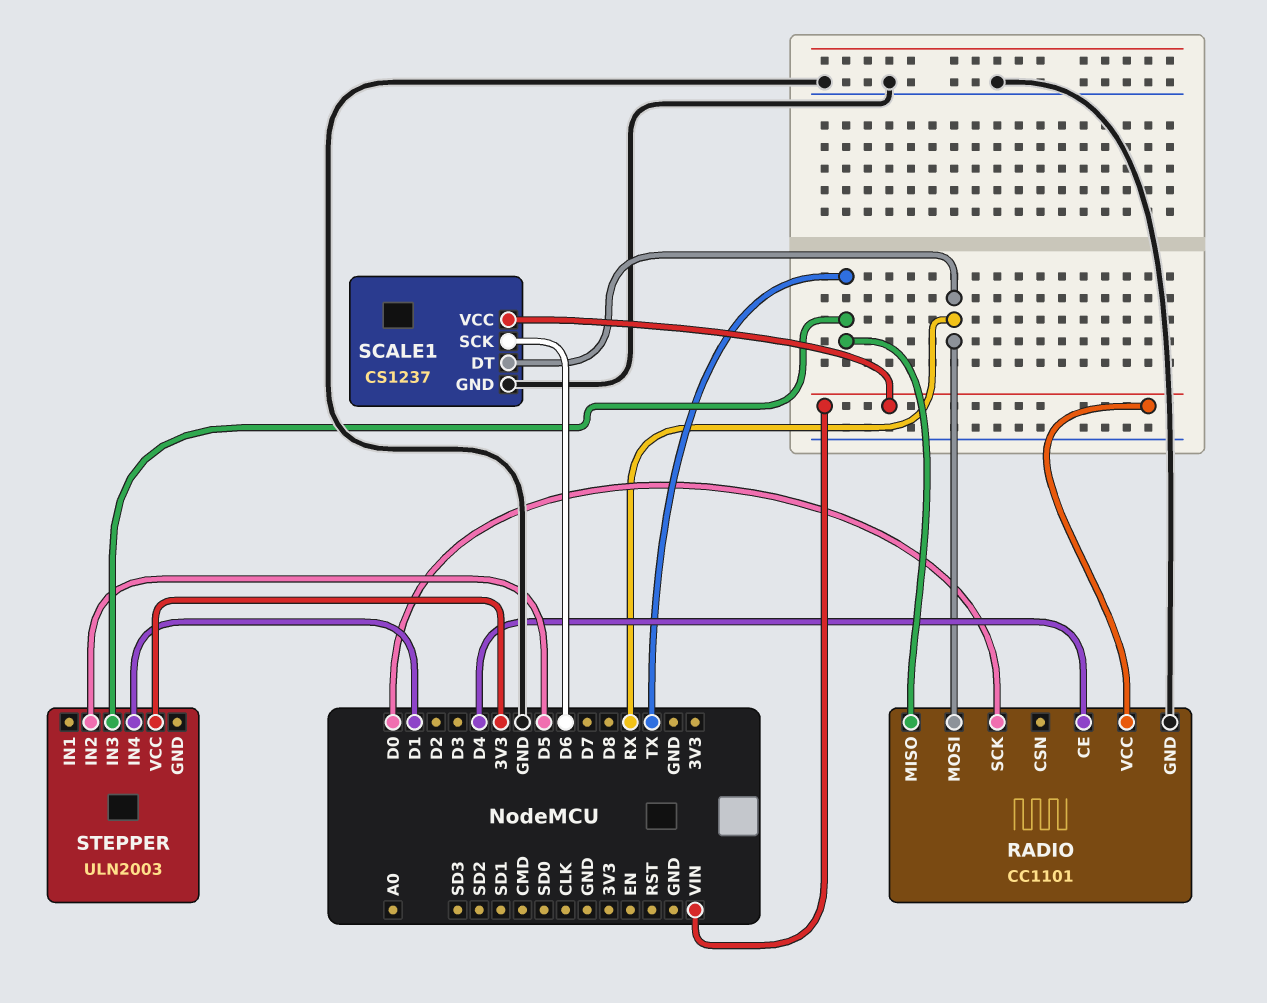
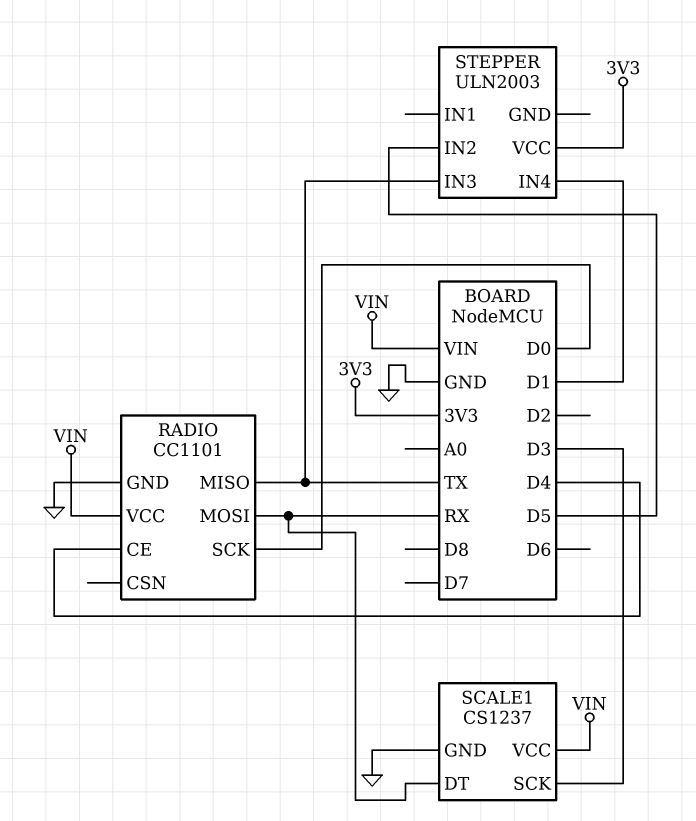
SCALE1 pin SCK: D6 -> D3

